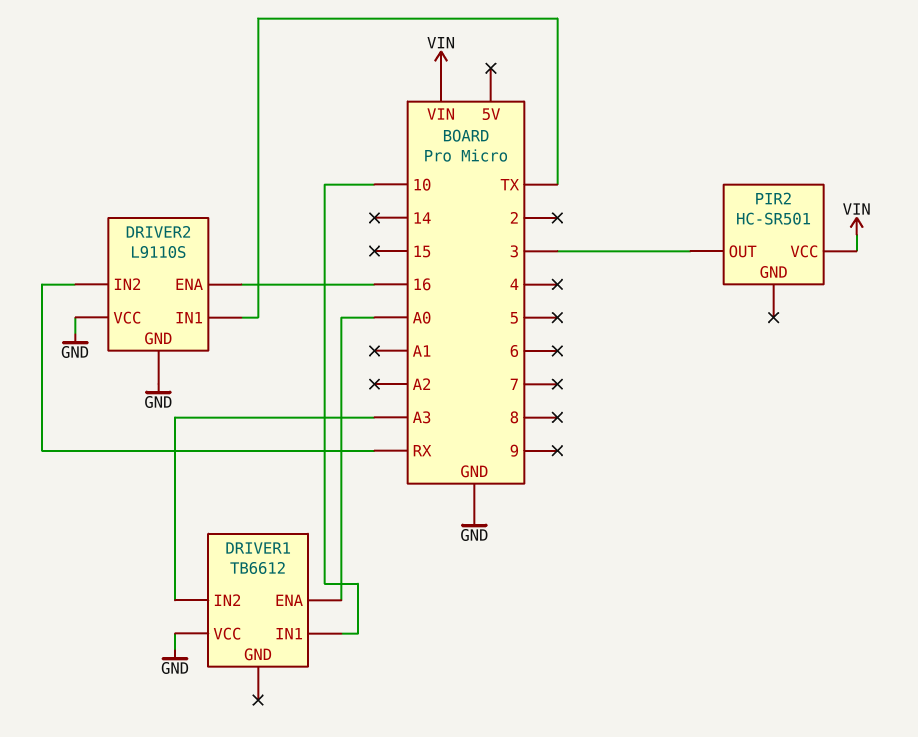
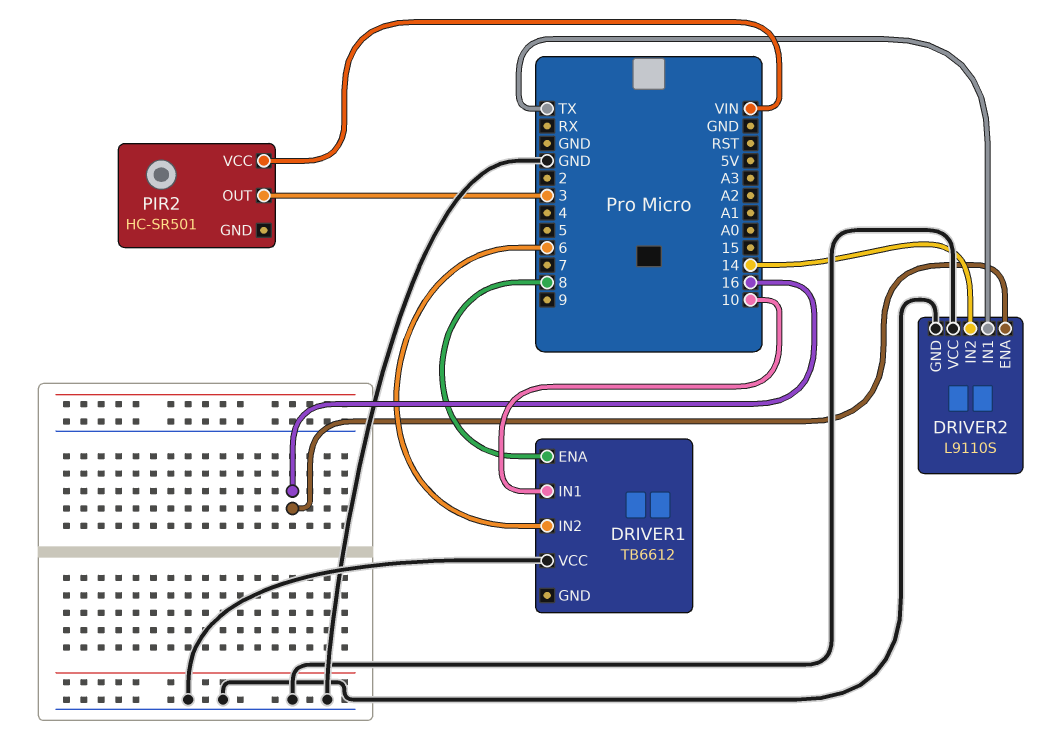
DRIVER1 pin ENA: A0 -> 8
DRIVER1 pin IN2: A3 -> 6
DRIVER2 pin IN2: RX -> 14

